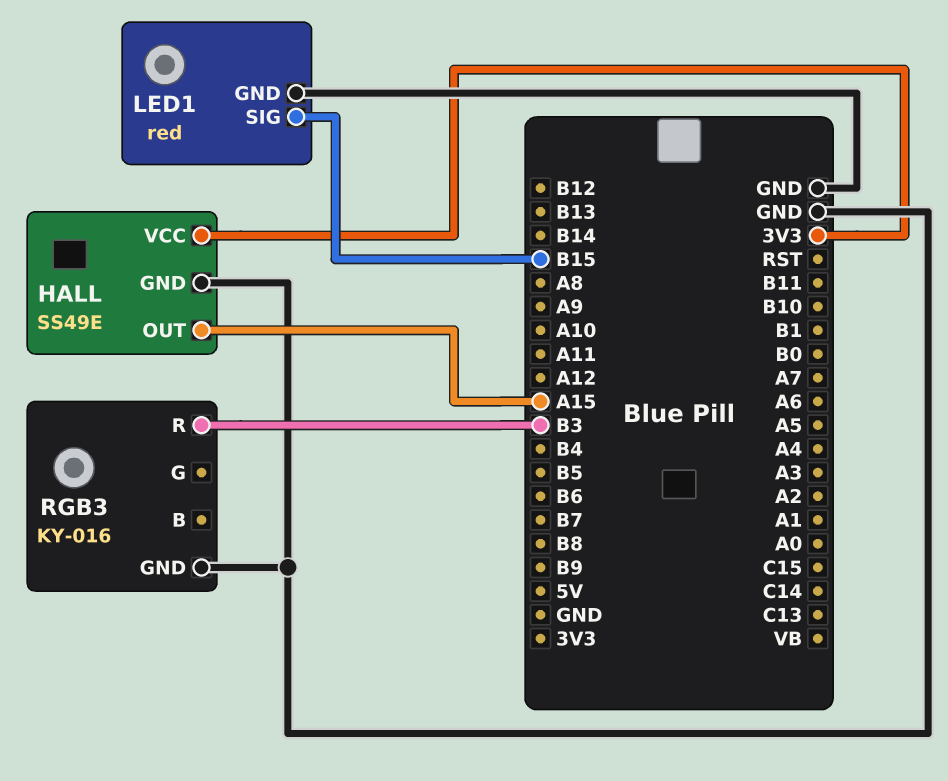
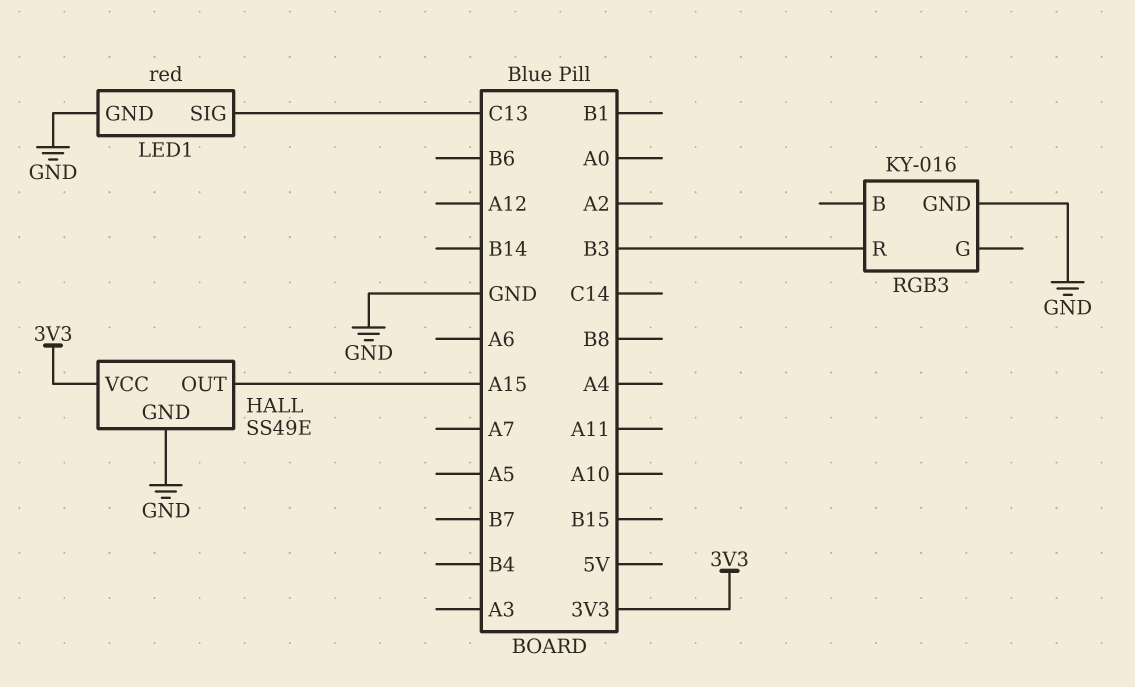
LED1 pin SIG: B15 -> C13

